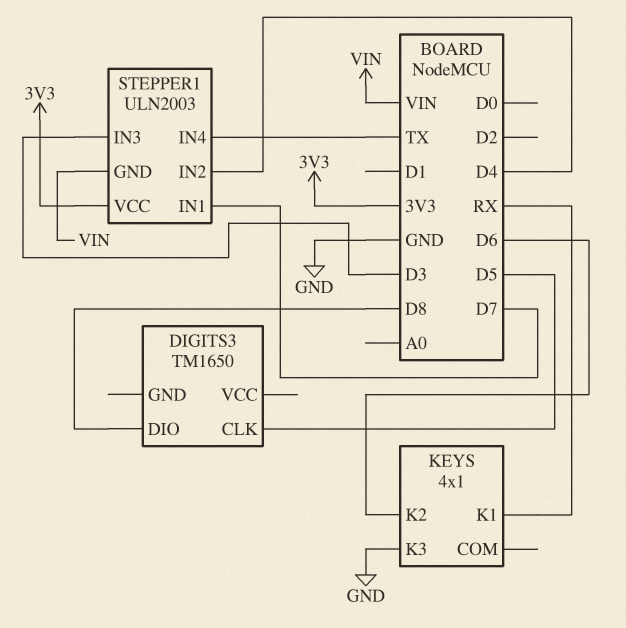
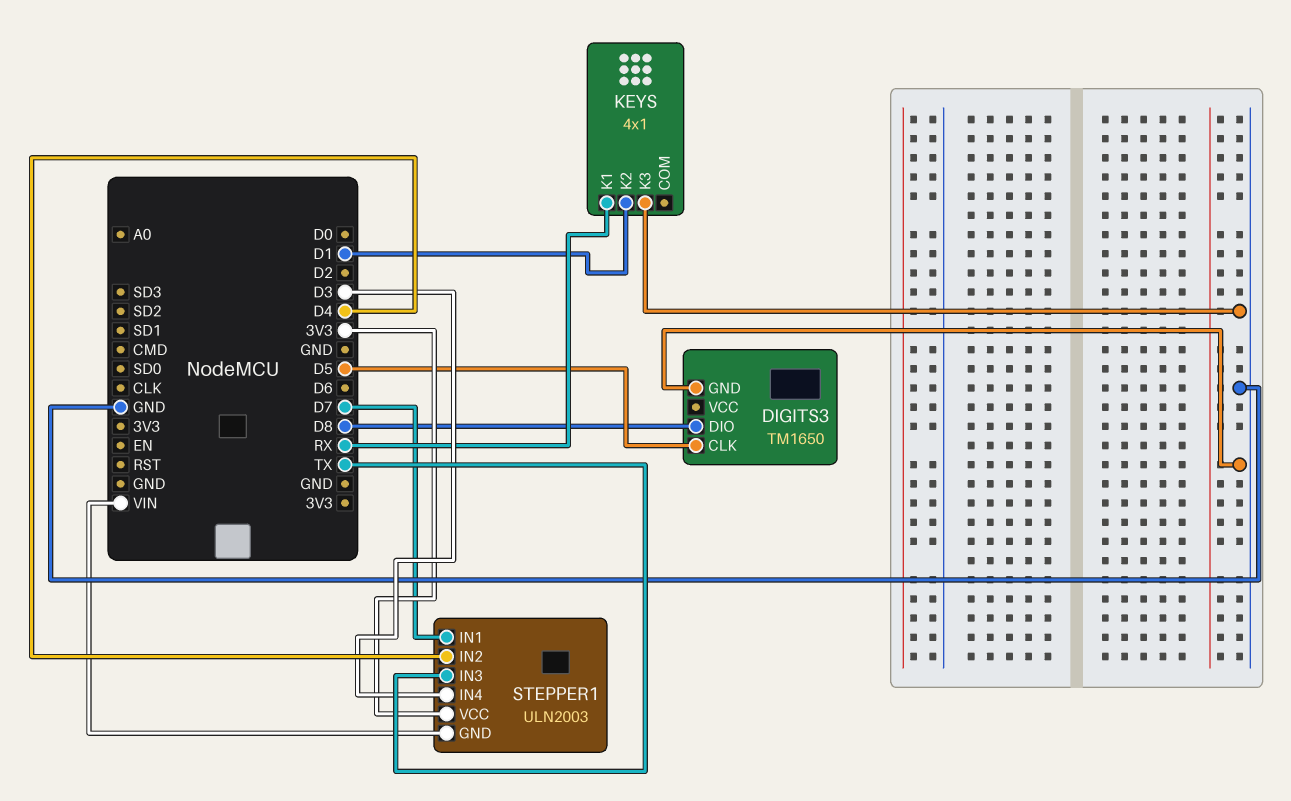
DIGITS3 pin GND: none -> GND
KEYS pin K2: D6 -> D1
STEPPER1 pin IN3: D3 -> TX
STEPPER1 pin IN4: TX -> D3

